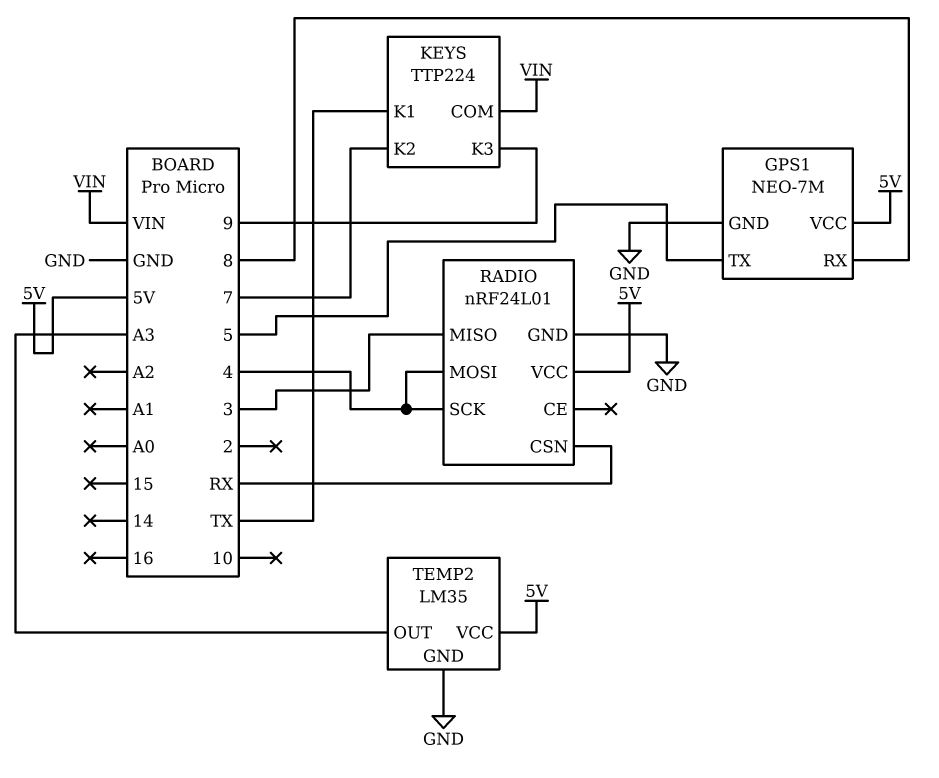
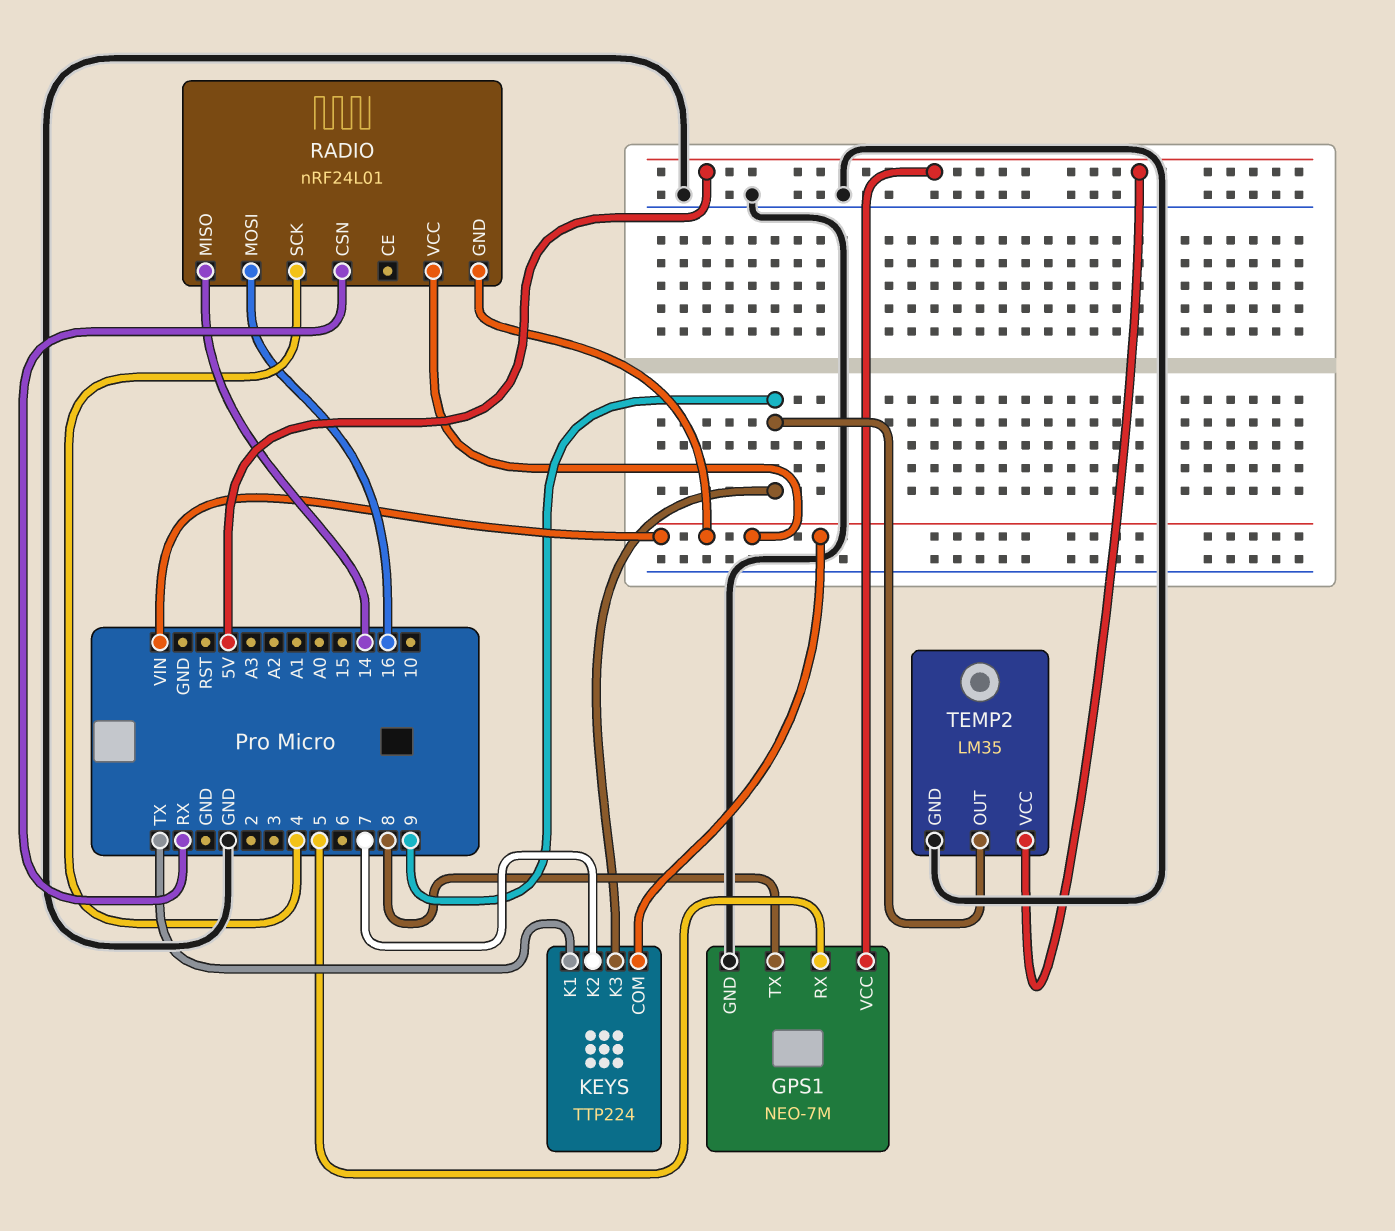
GPS1 pin RX: 8 -> 5
GPS1 pin TX: 5 -> 8
RADIO pin GND: GND -> VIN
RADIO pin MISO: 3 -> 14
RADIO pin MOSI: 4 -> 16
RADIO pin VCC: 5V -> VIN
TEMP2 pin OUT: A3 -> 9

